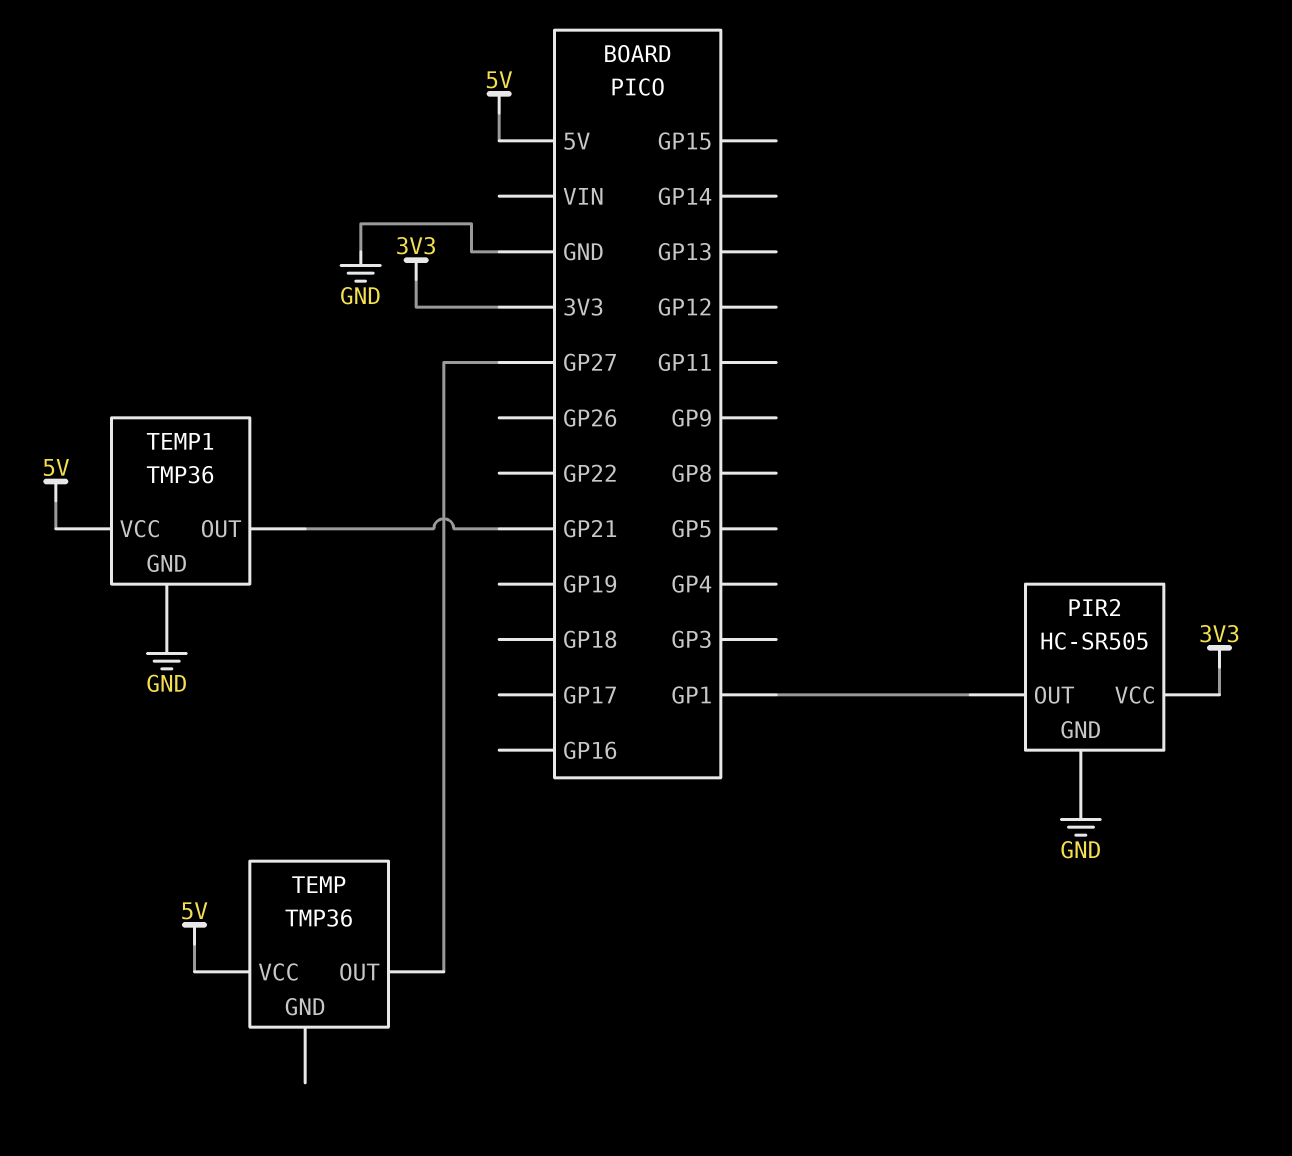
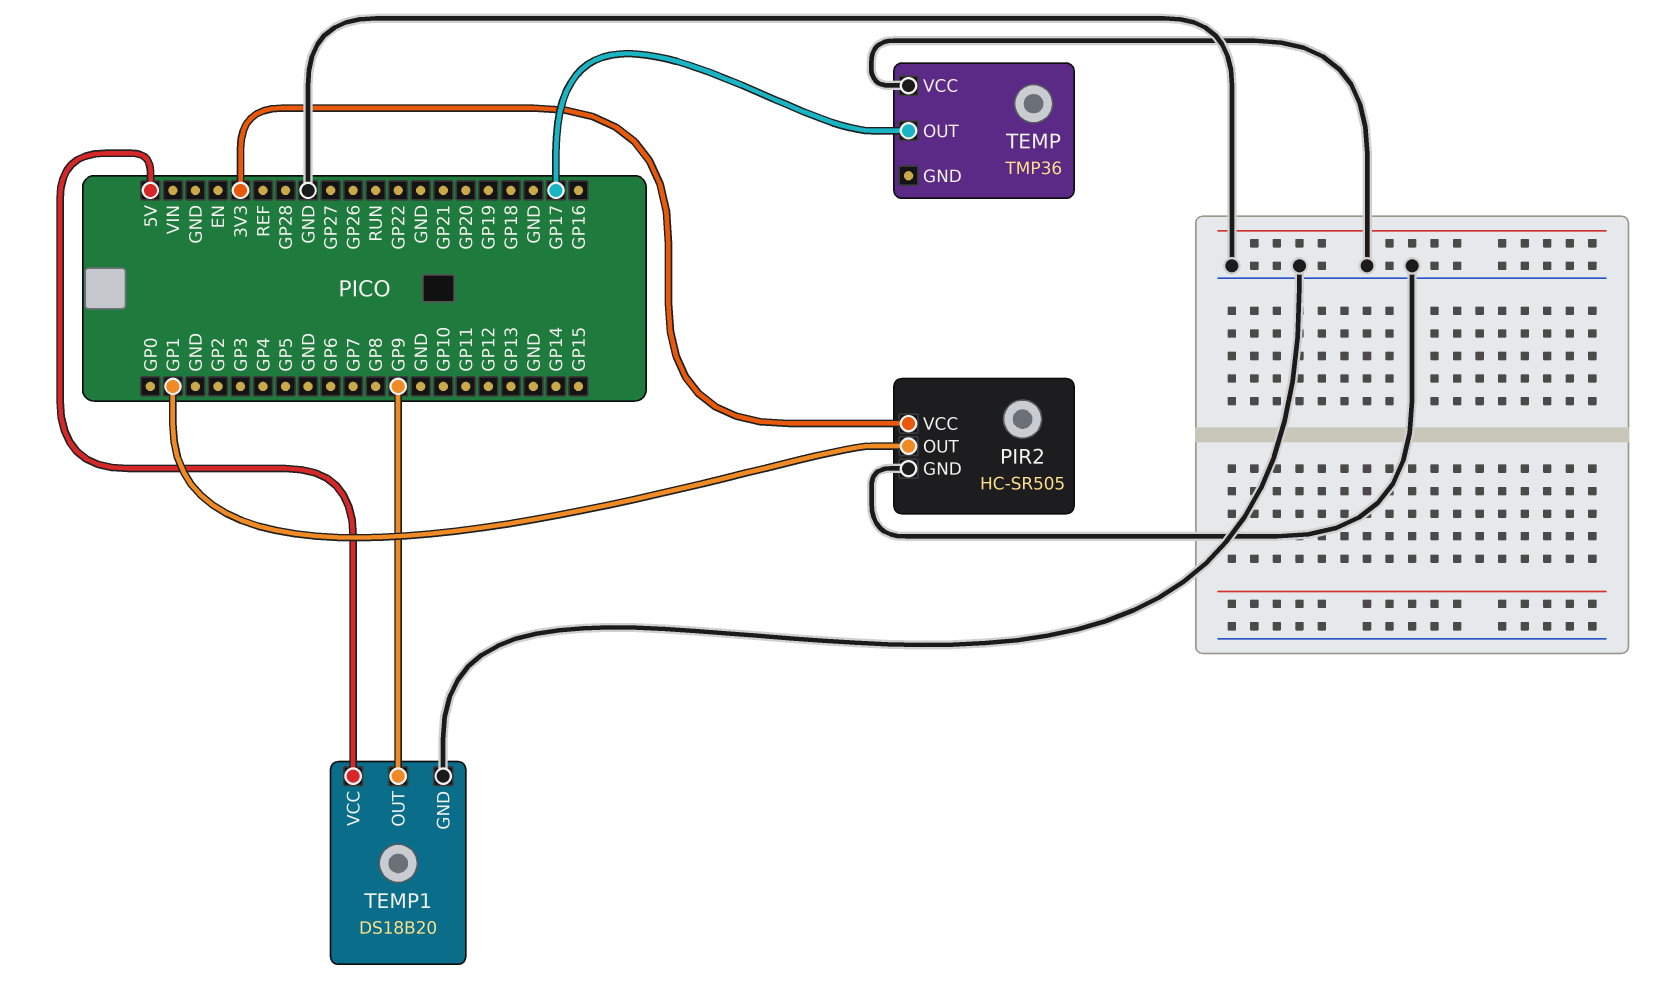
TEMP pin OUT: GP27 -> GP17
TEMP pin VCC: 5V -> GND
TEMP1: TMP36 -> DS18B20
TEMP1 pin OUT: GP21 -> GP9

